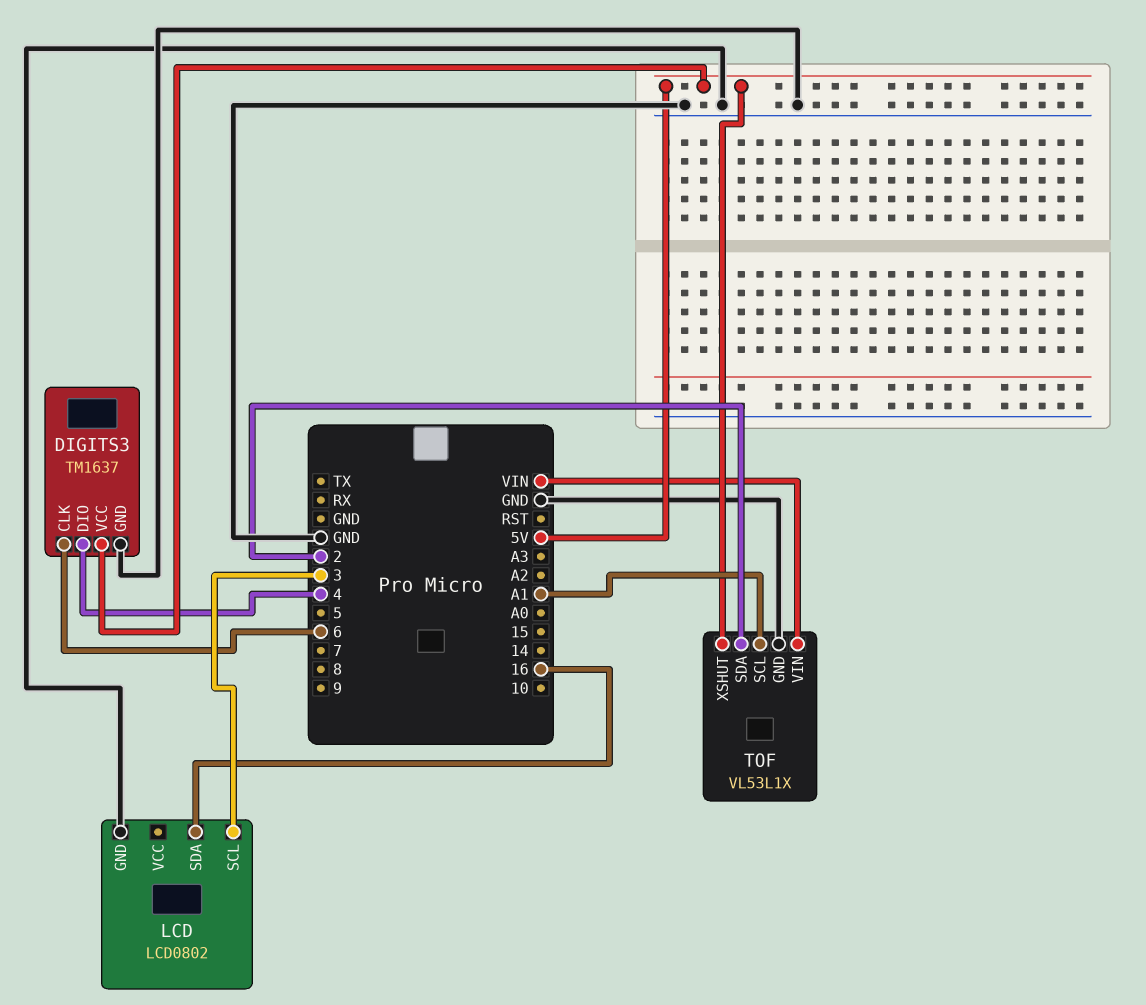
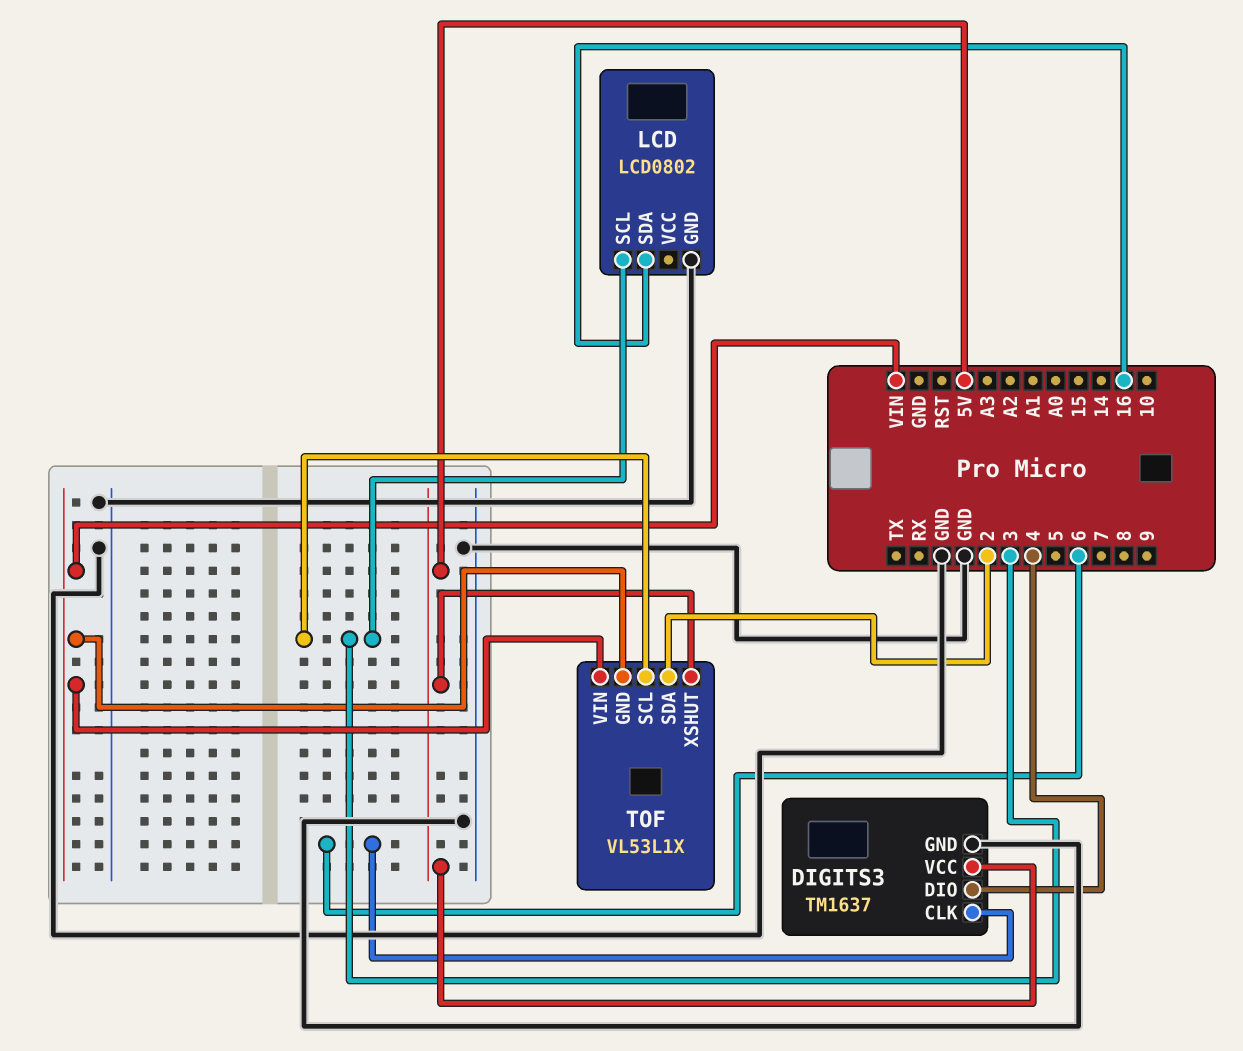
TOF pin GND: GND -> VIN
TOF pin SCL: A1 -> 3

